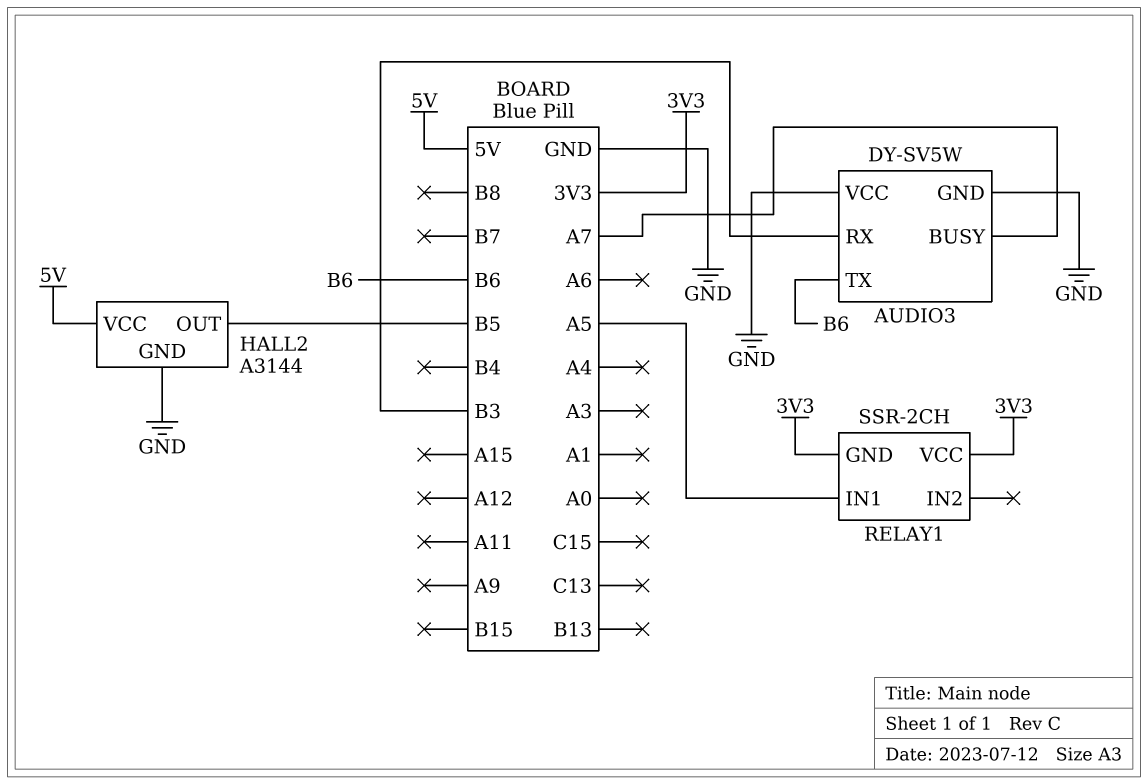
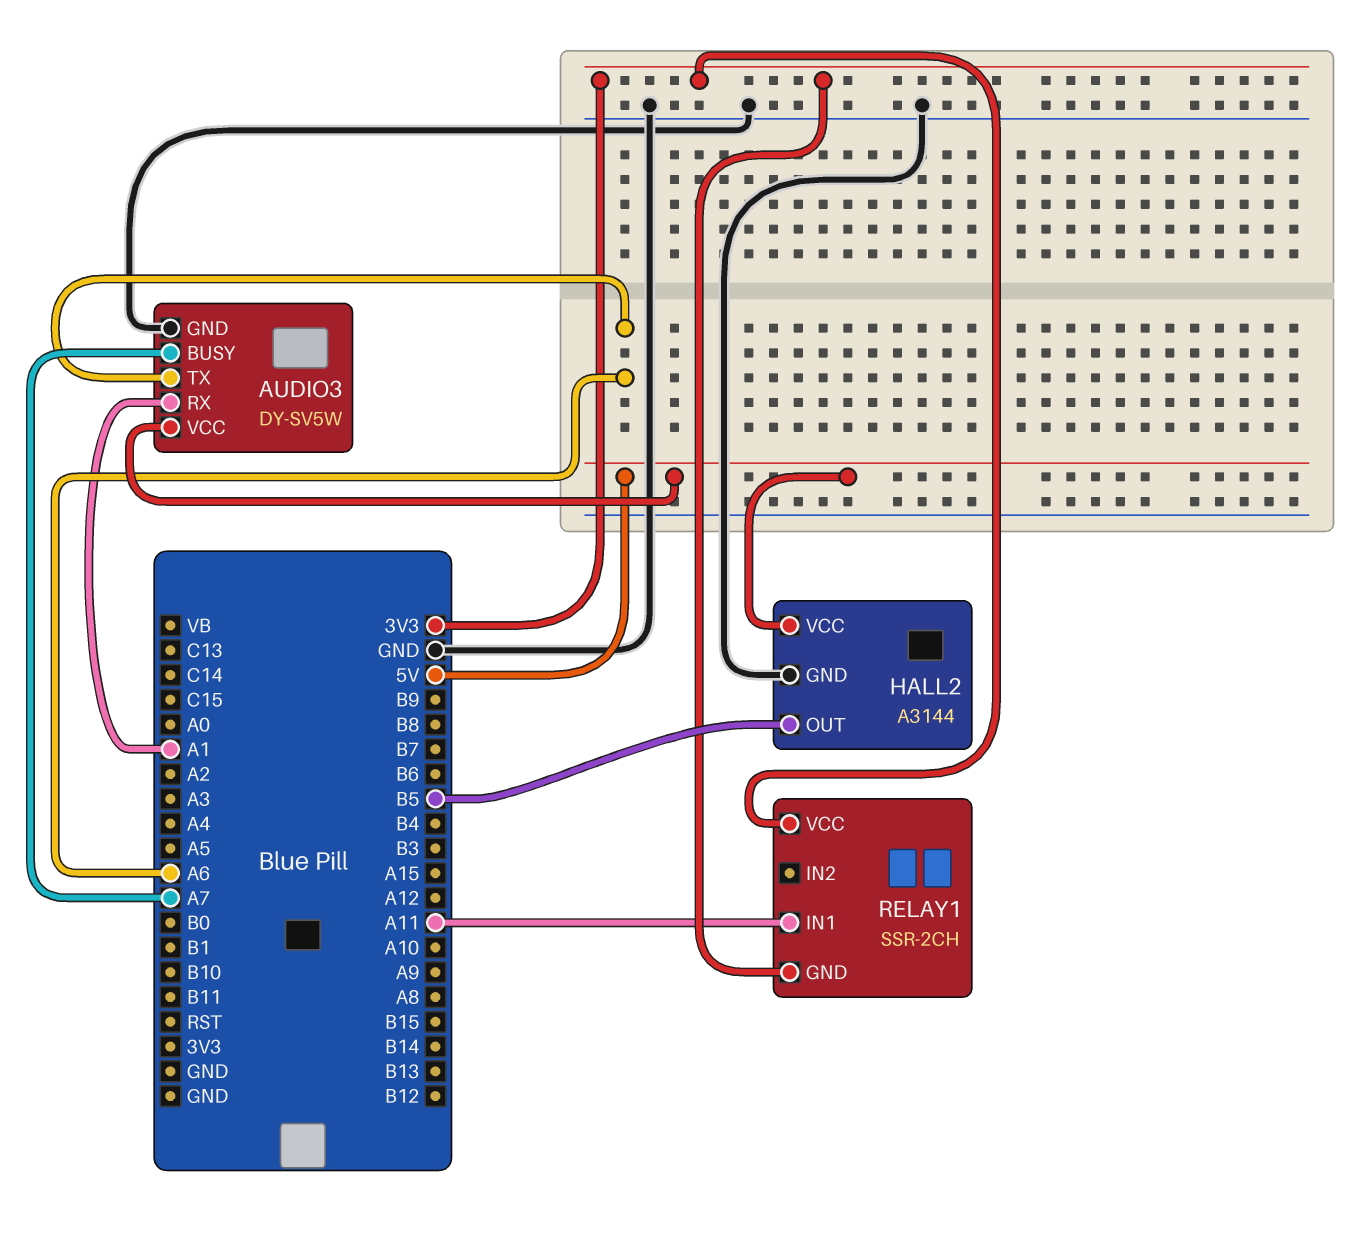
AUDIO3 pin RX: B3 -> A1
AUDIO3 pin TX: B6 -> A6
AUDIO3 pin VCC: GND -> 5V
RELAY1 pin IN1: A5 -> A11

